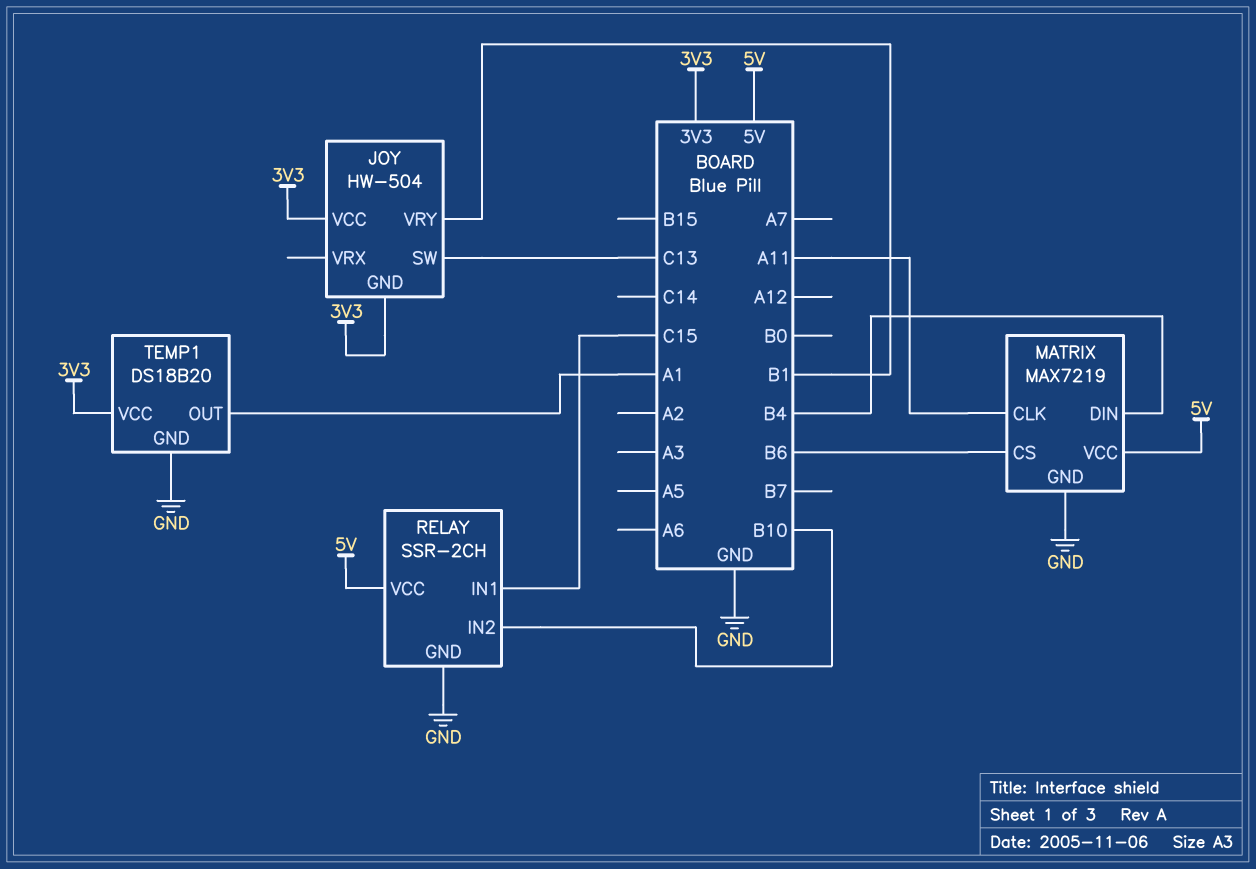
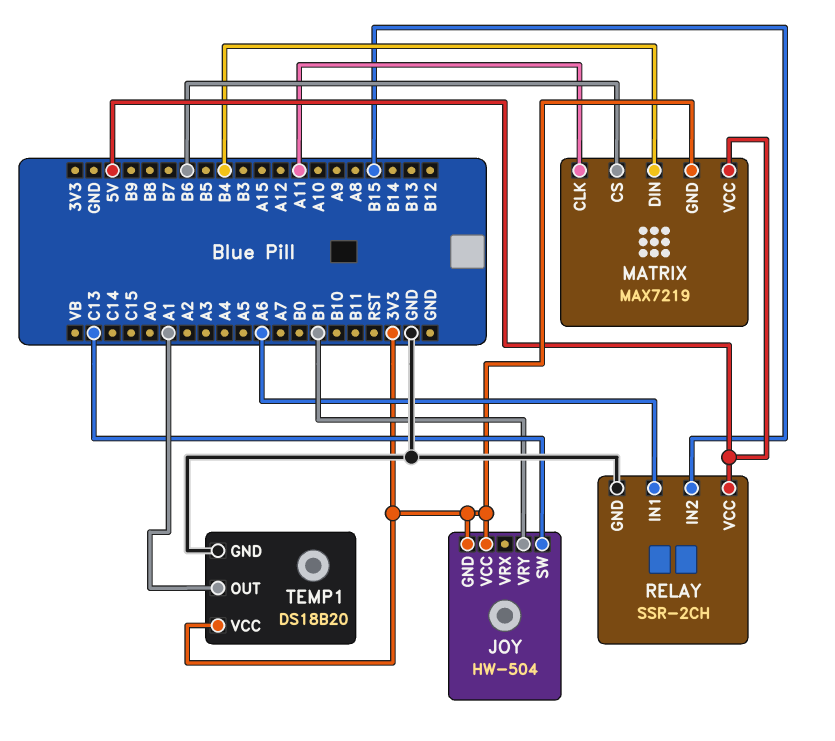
MATRIX pin GND: GND -> 3V3
RELAY pin IN1: C15 -> A6
RELAY pin IN2: B10 -> B15

